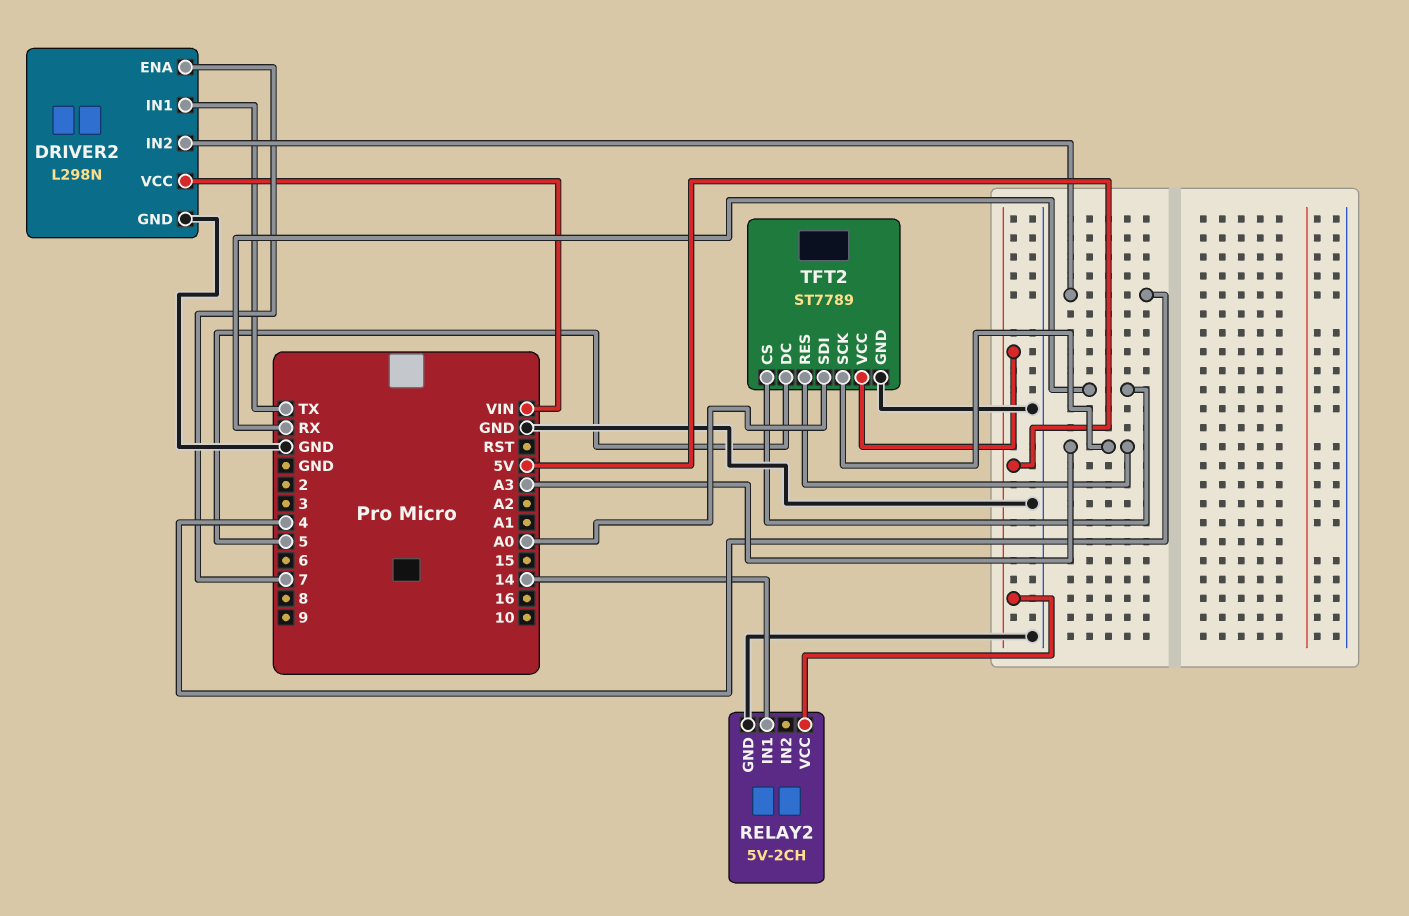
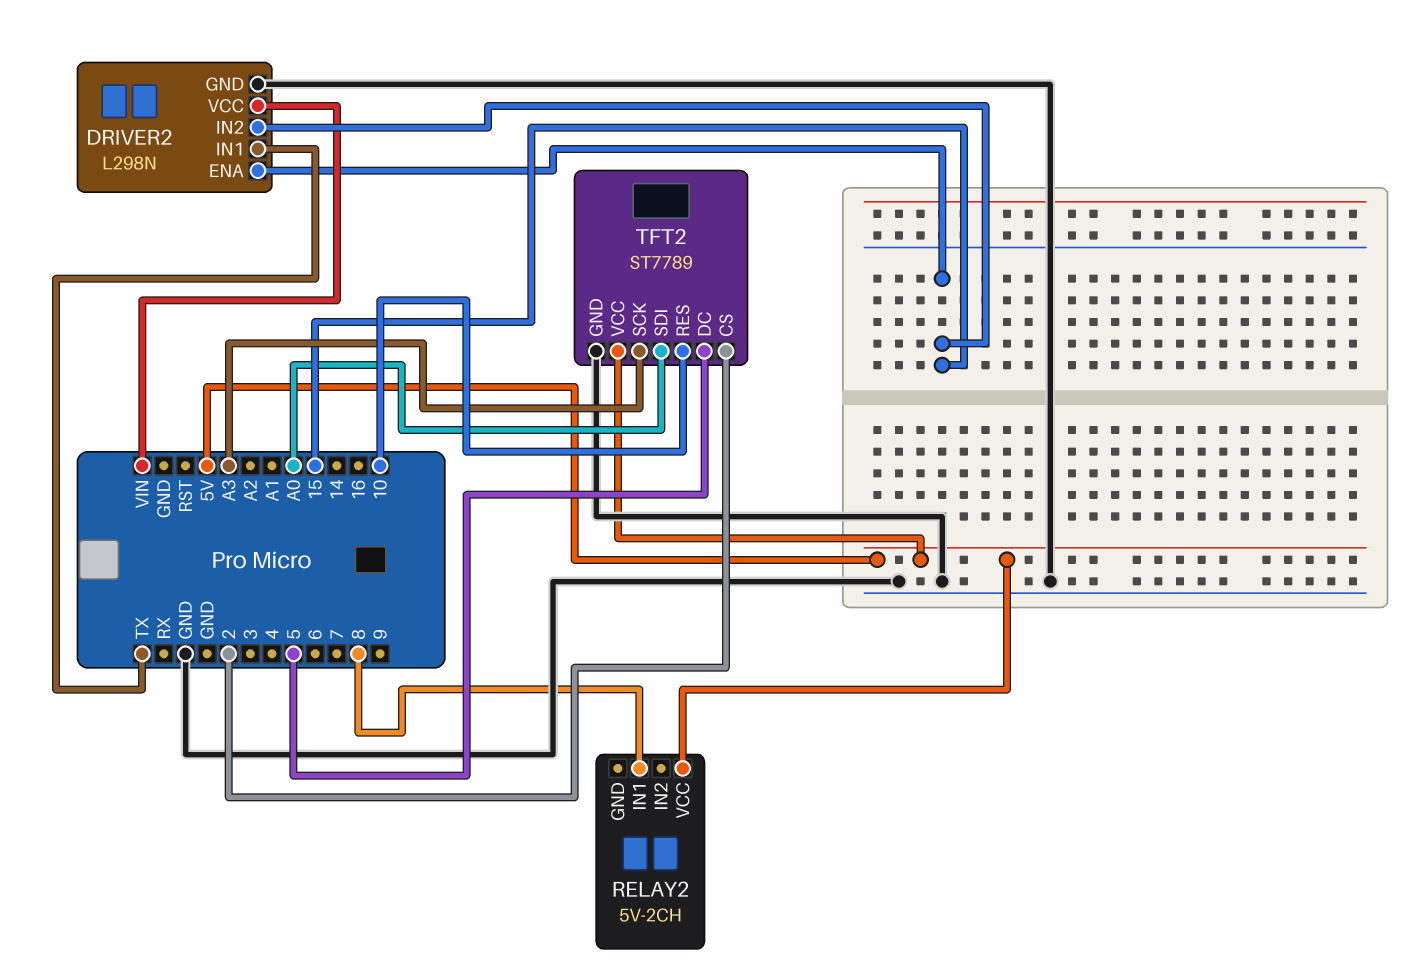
DRIVER2 pin ENA: 7 -> 15
DRIVER2 pin IN2: 4 -> 15
RELAY2 pin GND: GND -> none
RELAY2 pin IN1: 14 -> 8
TFT2 pin CS: RX -> 2
TFT2 pin RES: A3 -> 10

